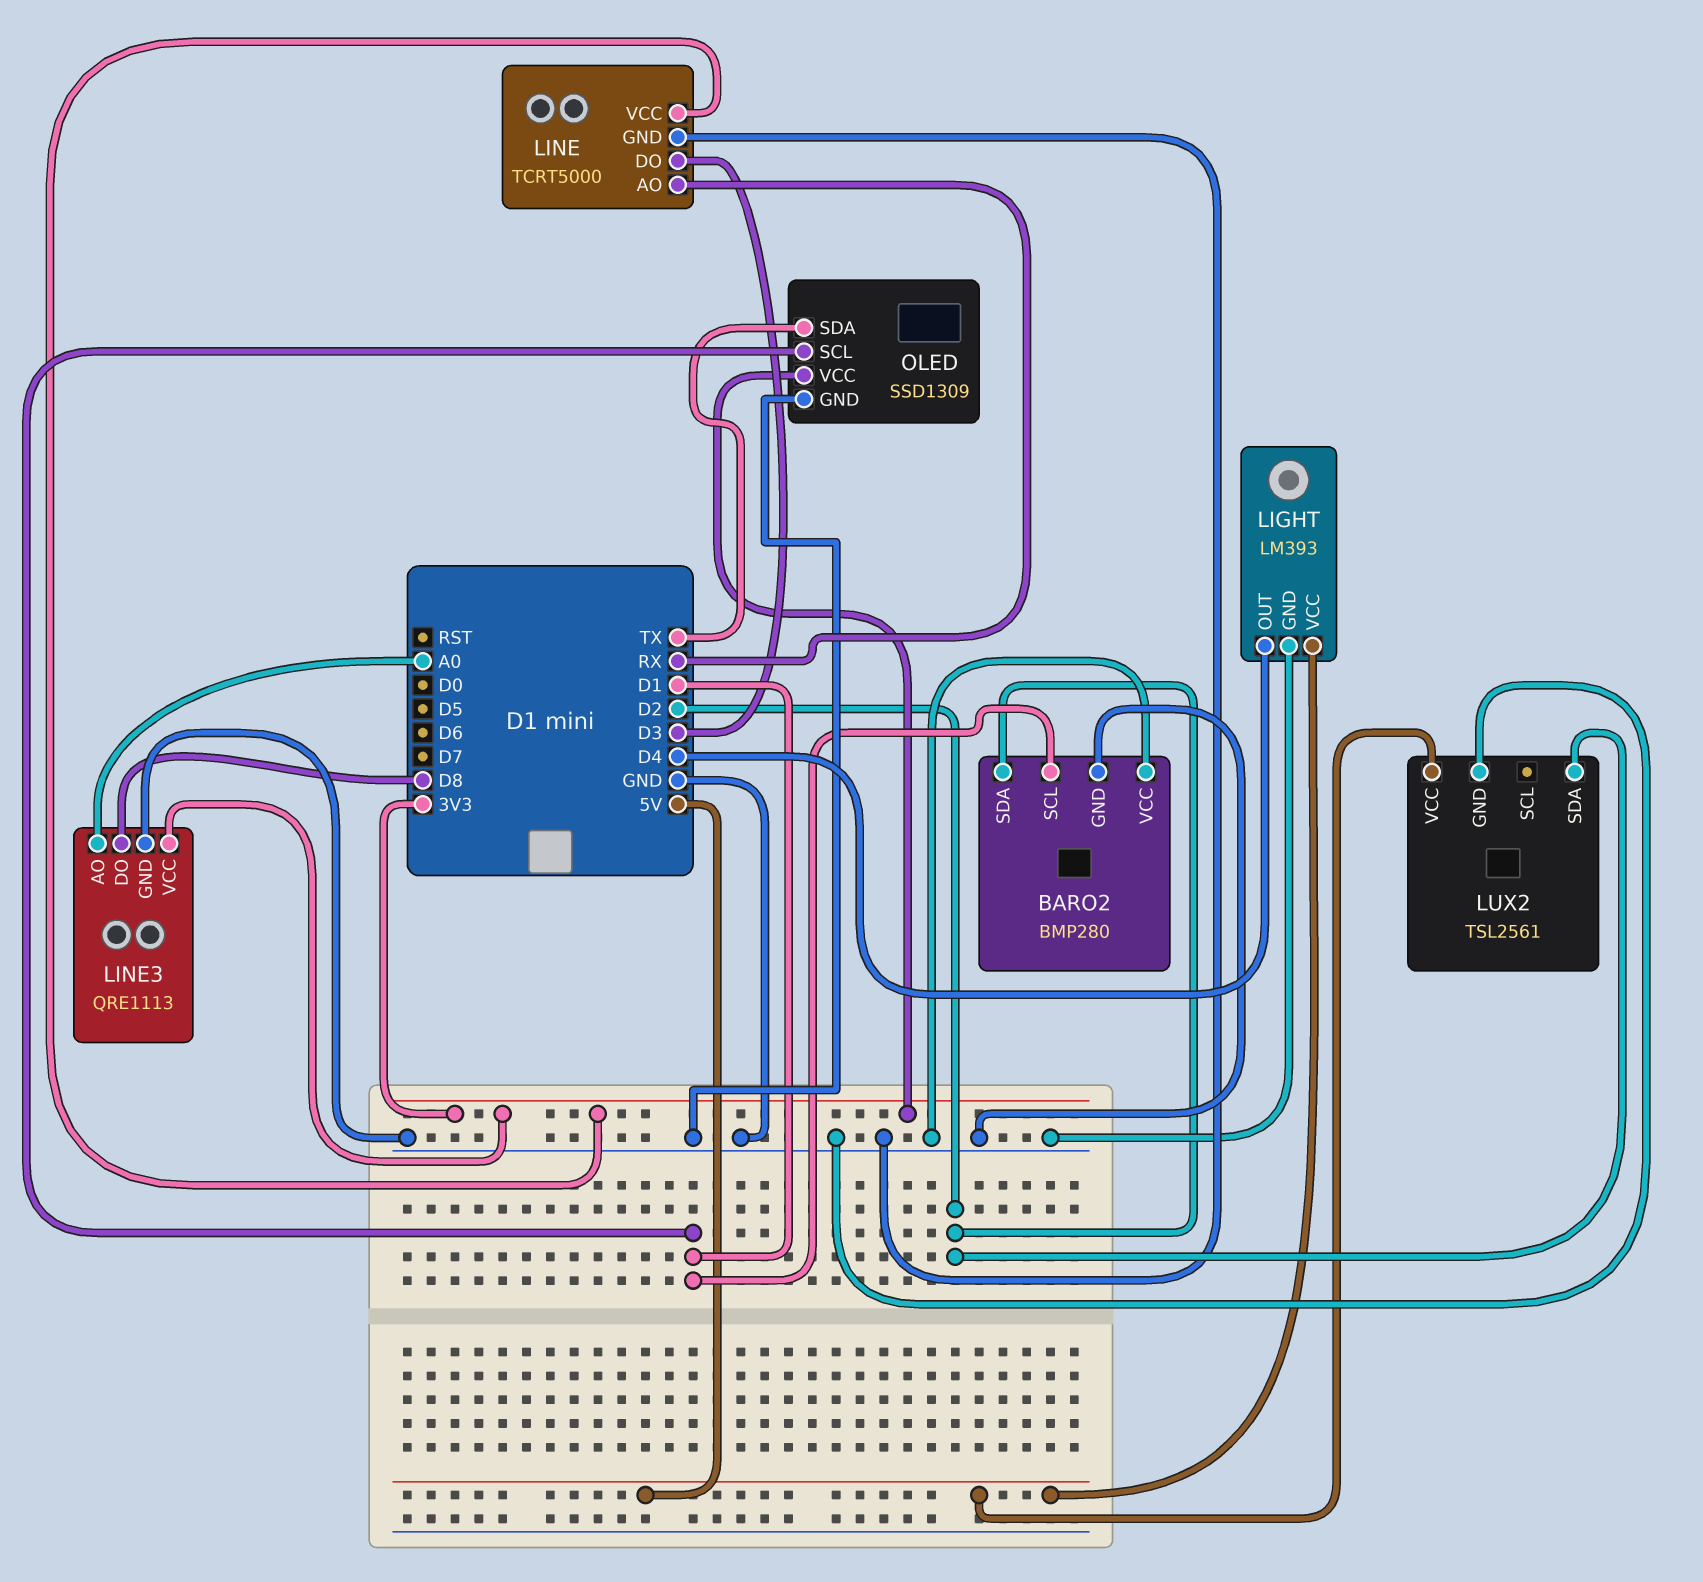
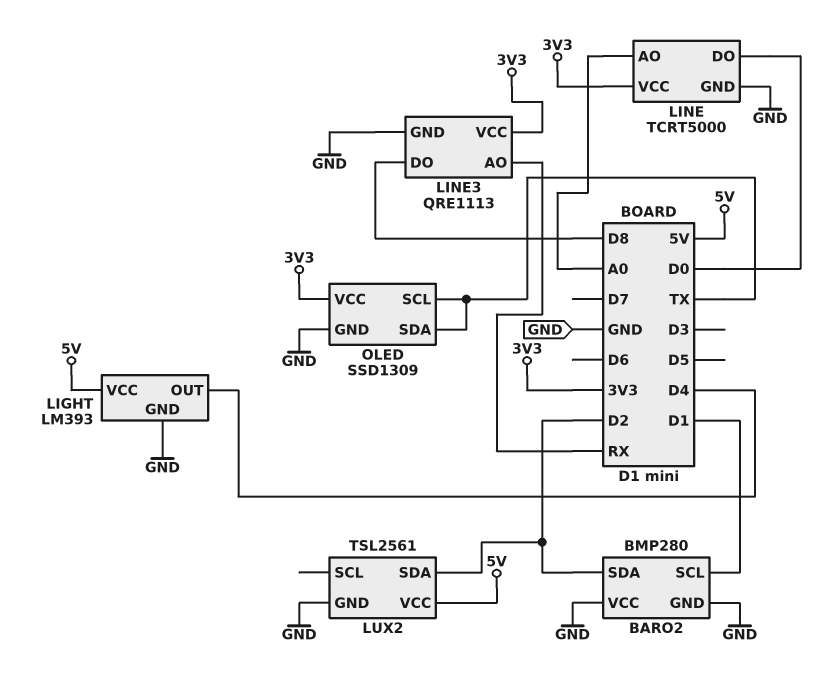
LINE pin AO: RX -> A0
LINE pin DO: D3 -> D0
LINE3 pin AO: A0 -> RX
OLED pin SCL: D1 -> TX

